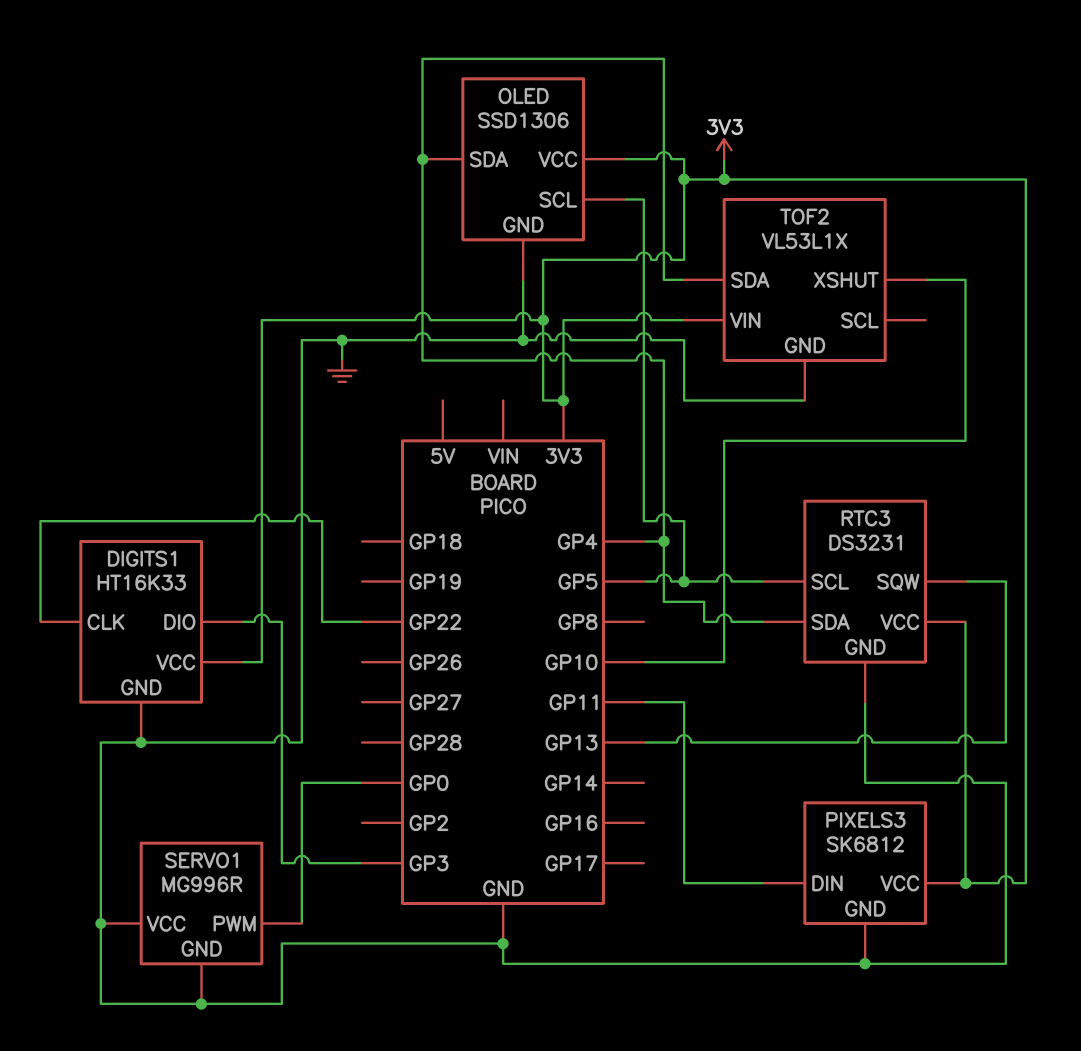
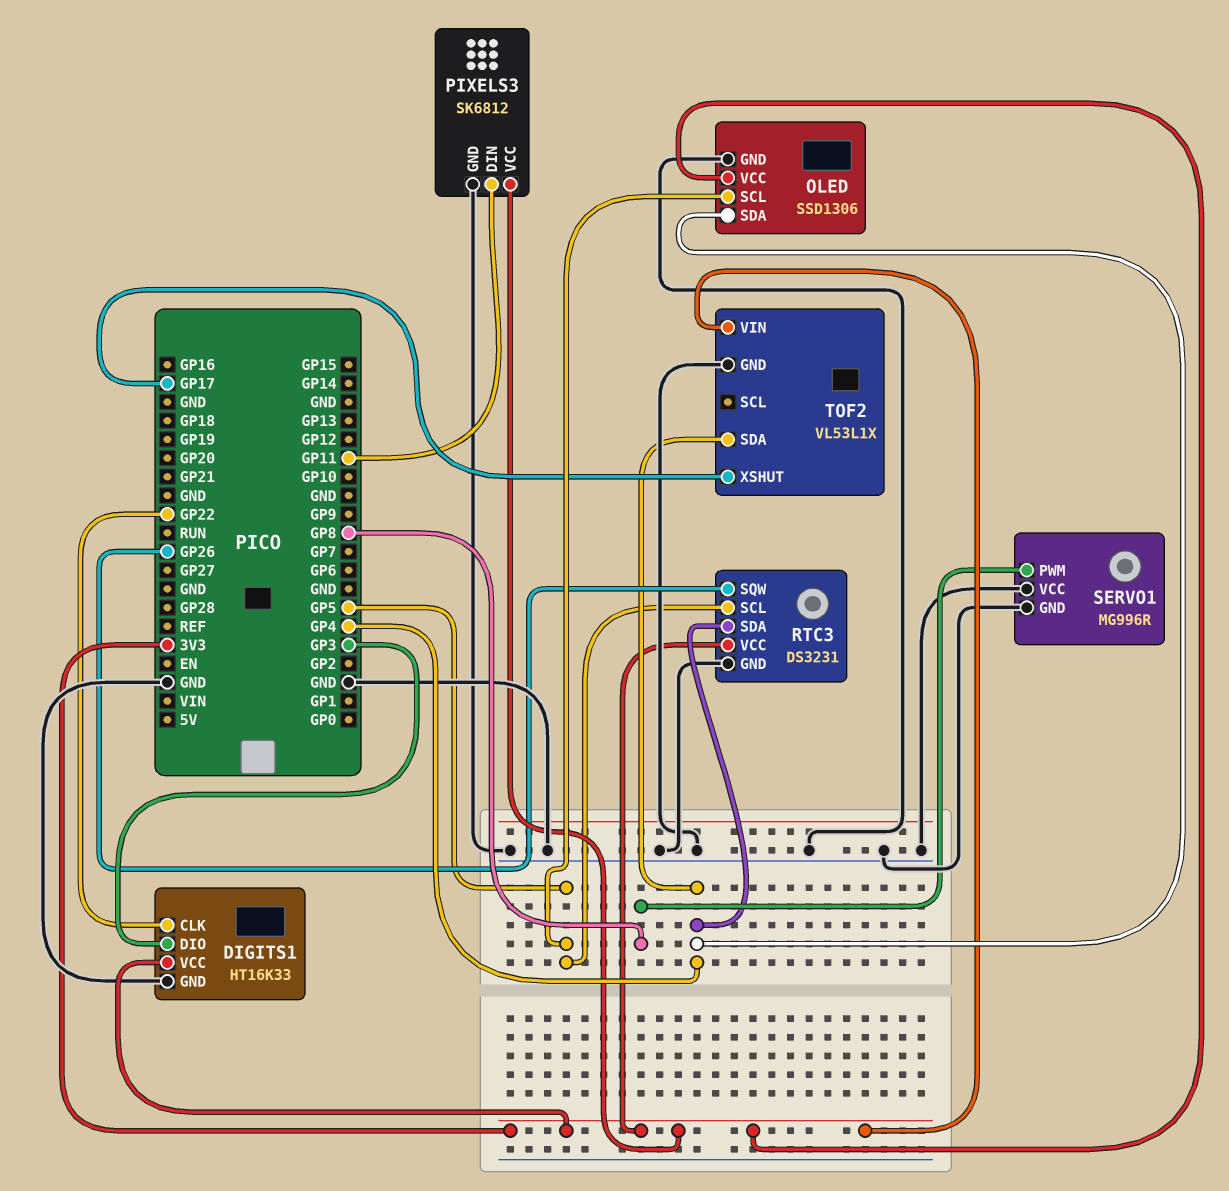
RTC3 pin SQW: GP13 -> GP26
SERVO1 pin PWM: GP0 -> GP8
TOF2 pin XSHUT: GP10 -> GP17

